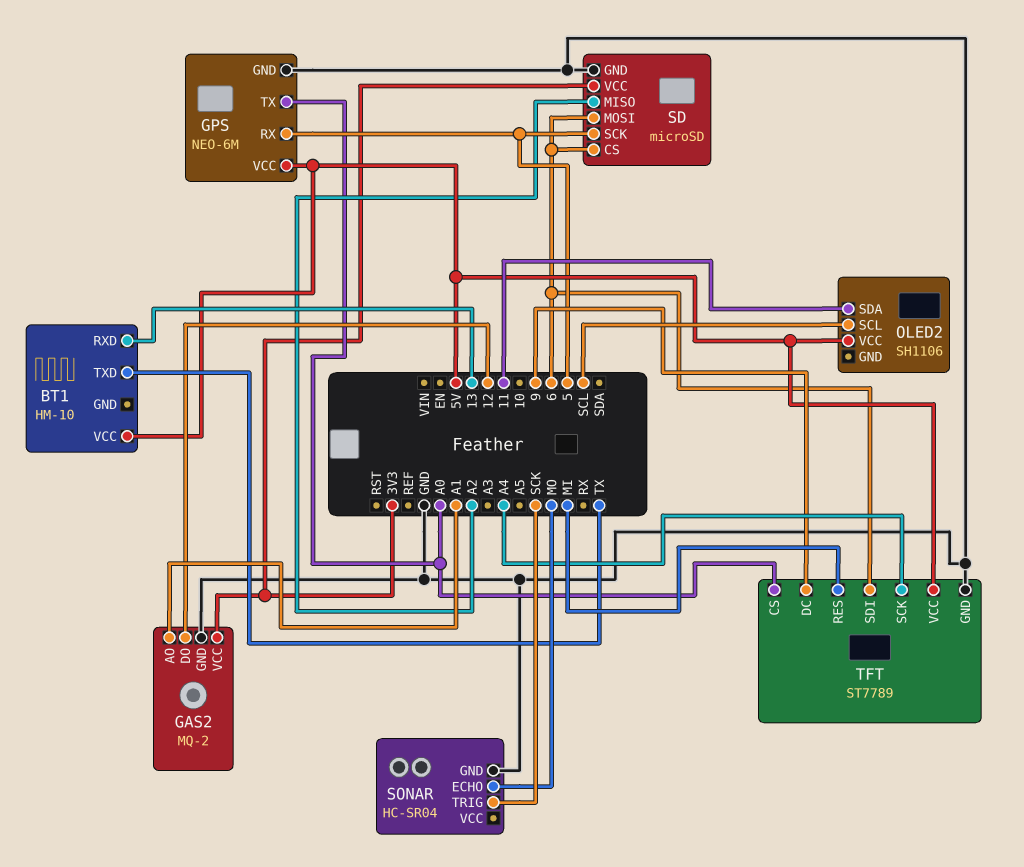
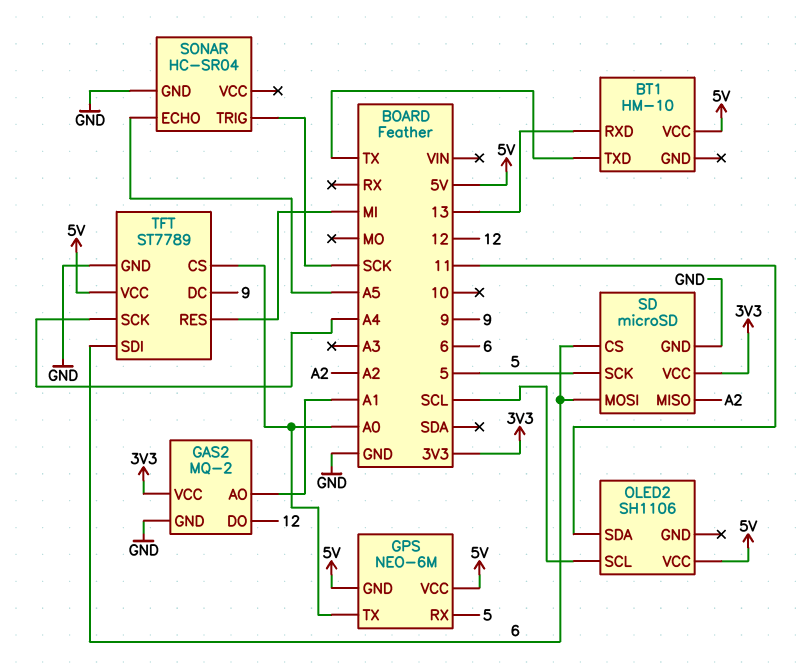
GPS pin GND: GND -> 5V
SONAR pin ECHO: MO -> A5

